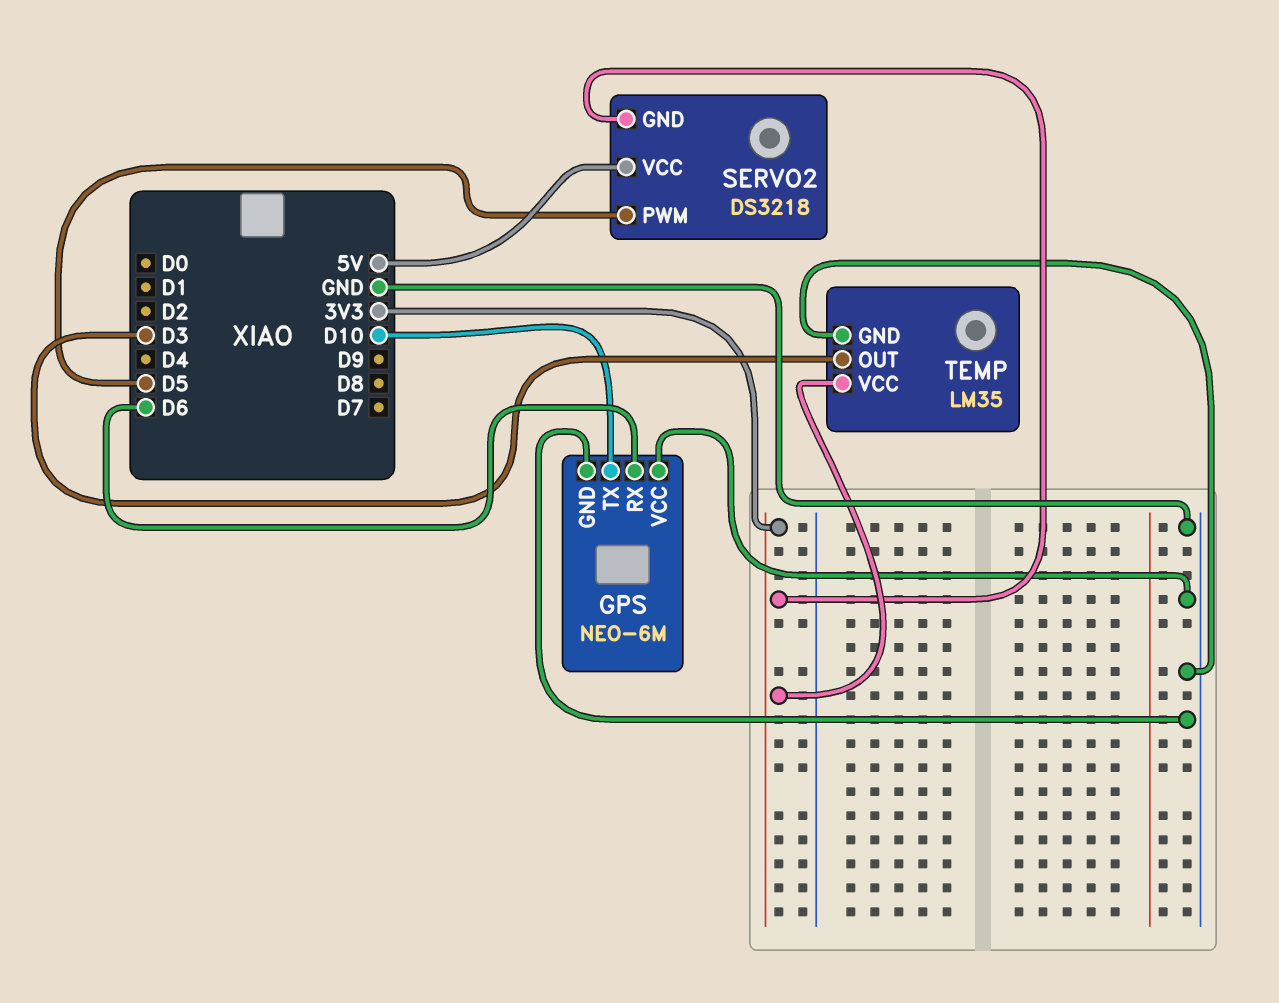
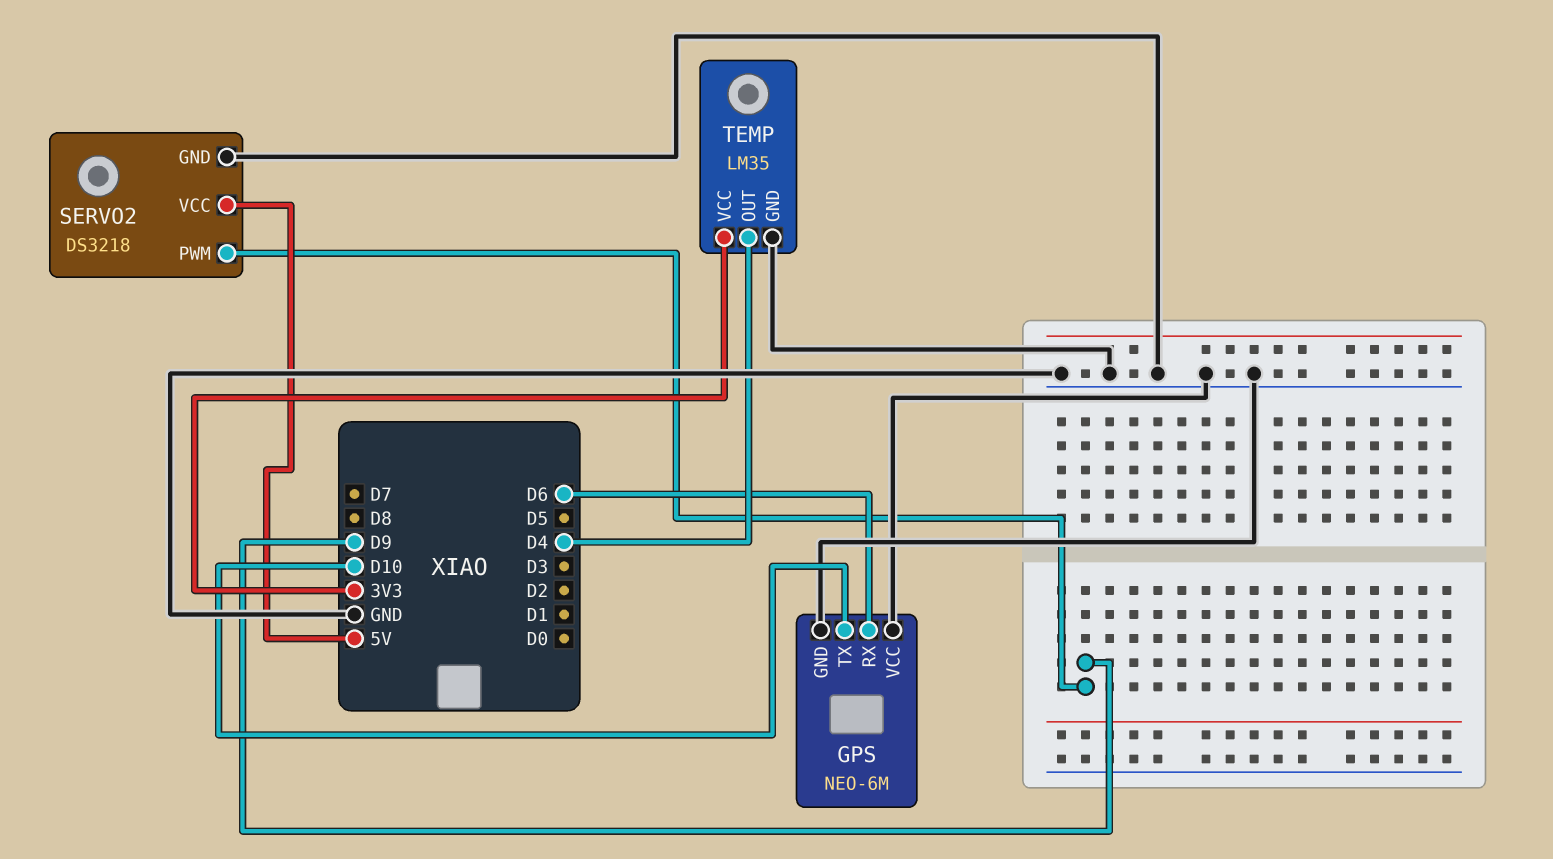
SERVO2 pin GND: 3V3 -> GND
SERVO2 pin PWM: D5 -> D9
TEMP pin OUT: D3 -> D4

